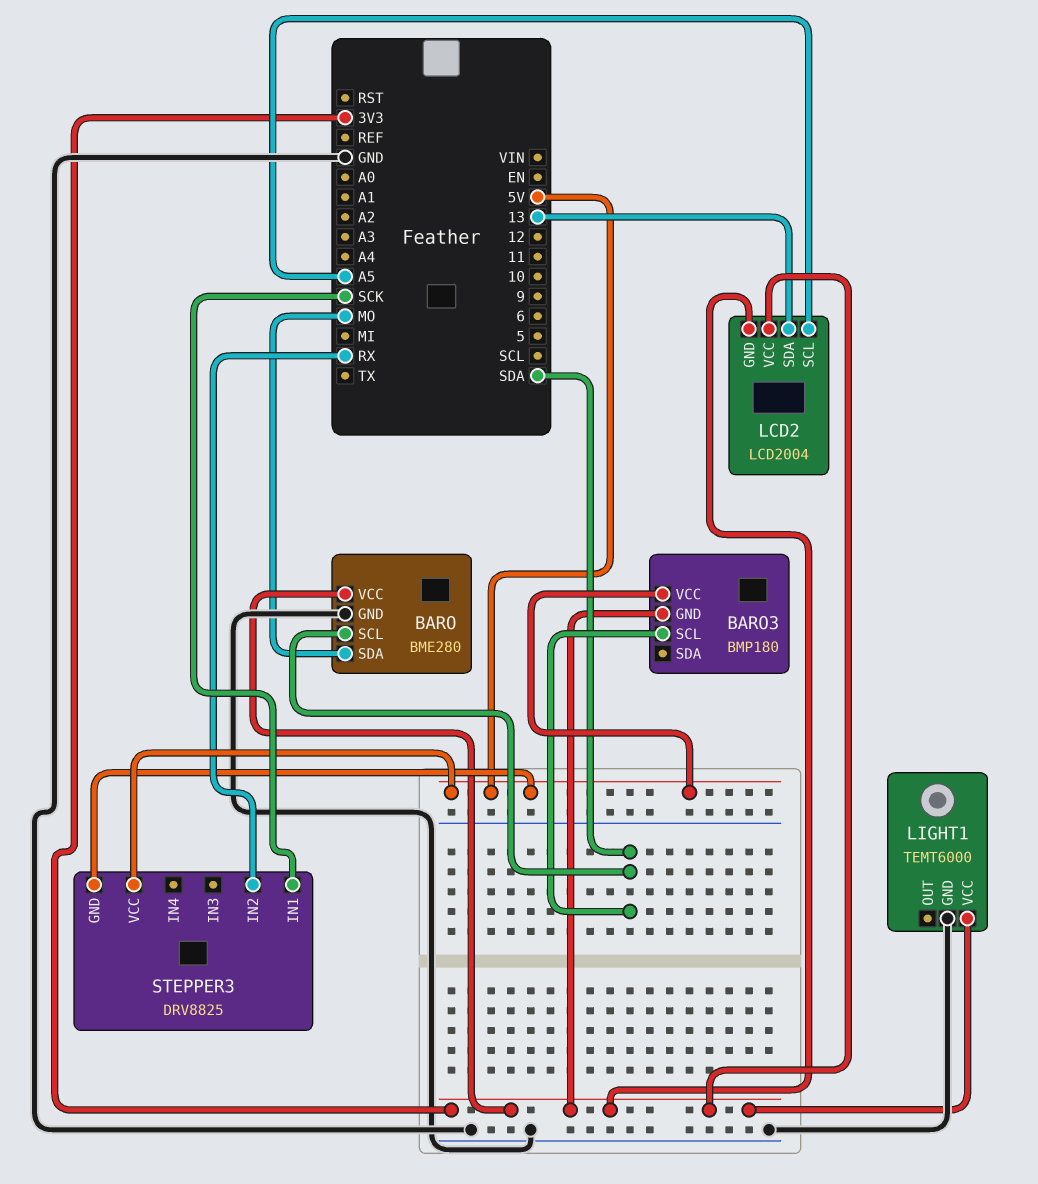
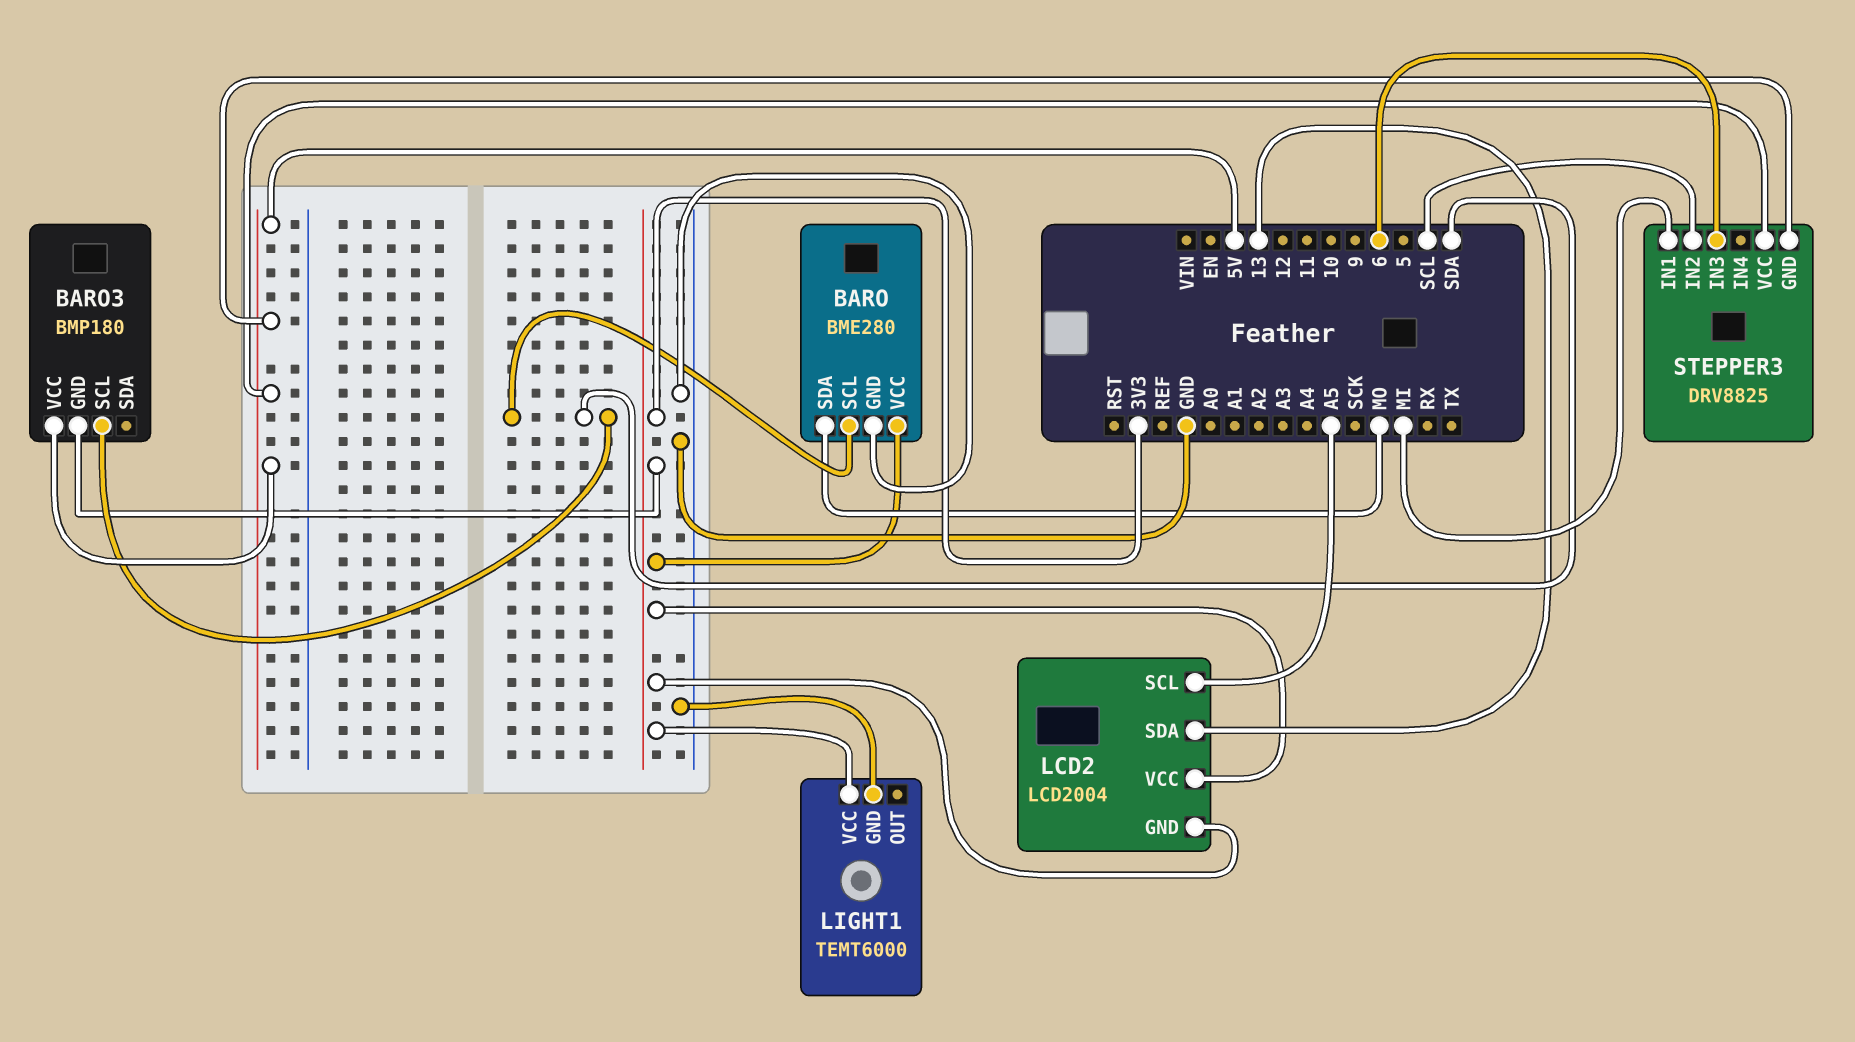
STEPPER3 pin IN1: SCK -> MI
STEPPER3 pin IN2: RX -> SCL
STEPPER3 pin IN3: none -> 6

